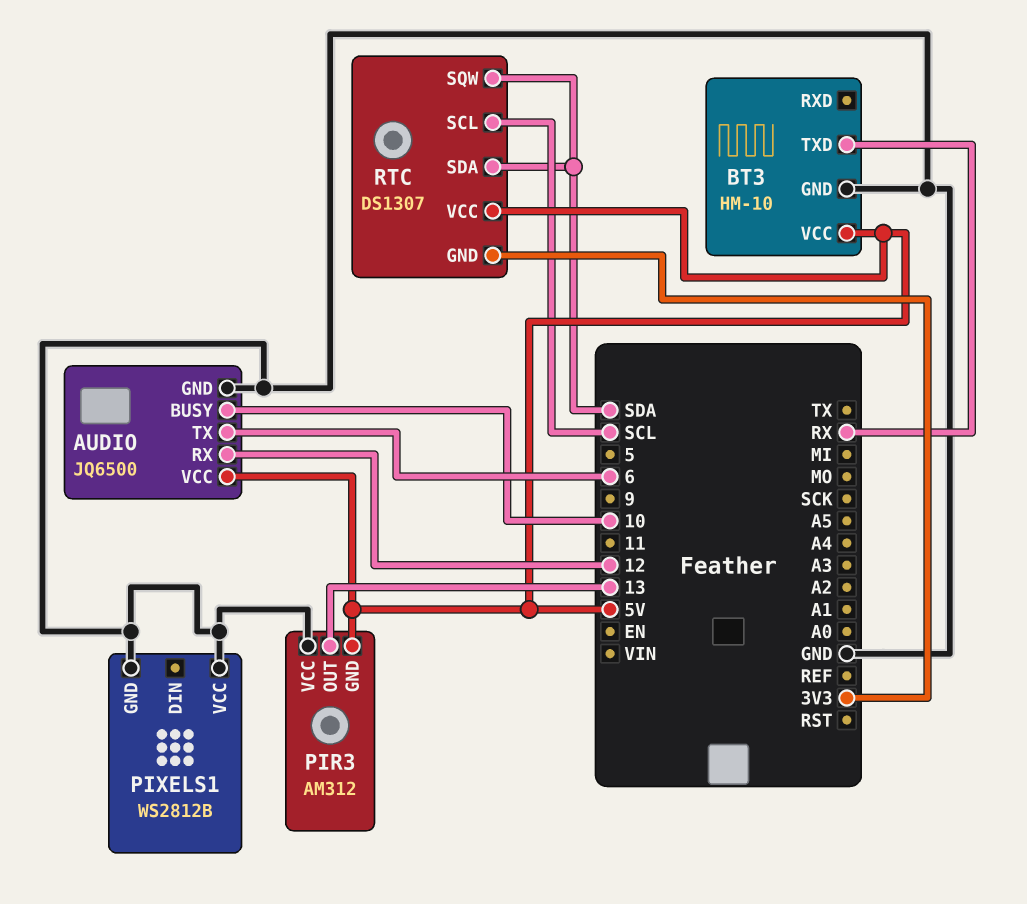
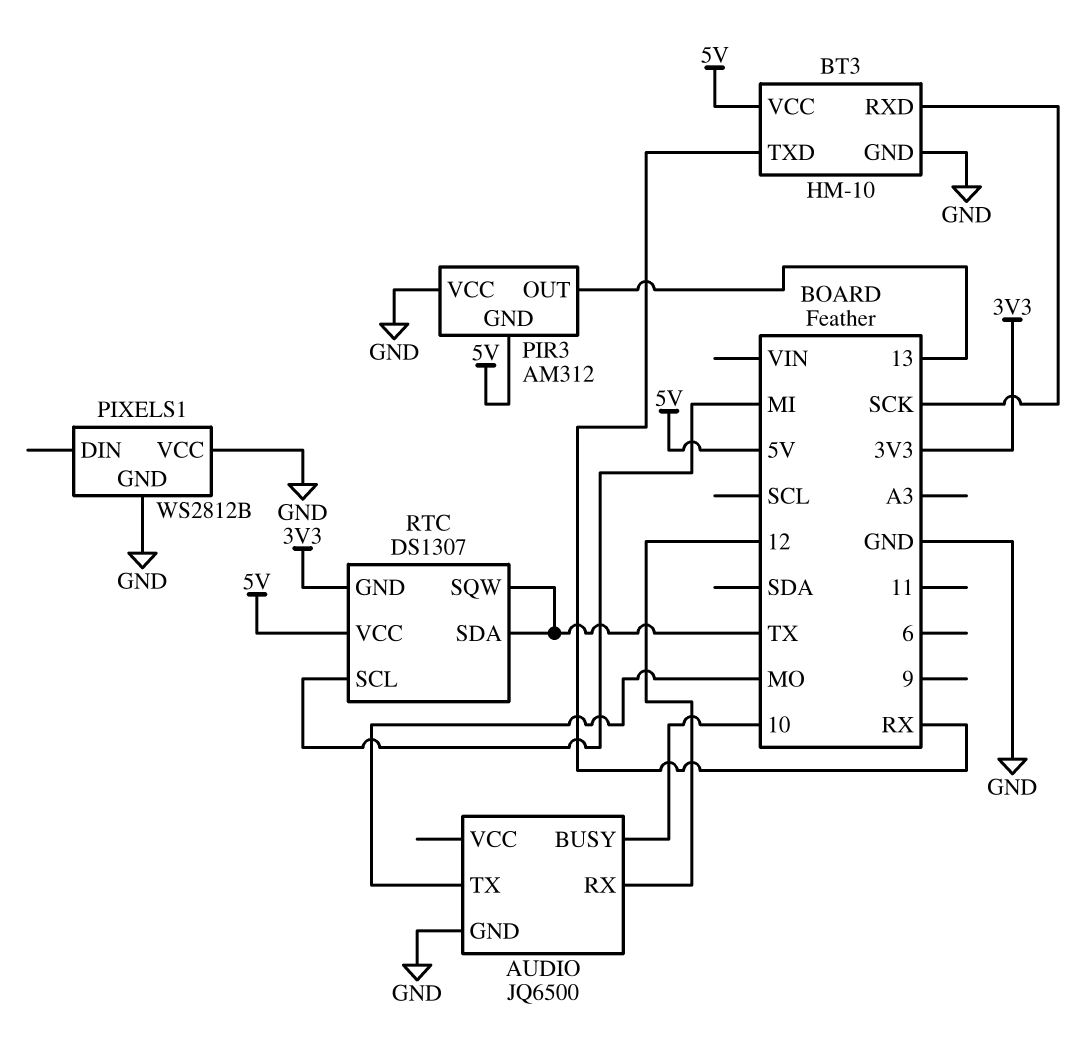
AUDIO pin TX: 6 -> MO
AUDIO pin VCC: 5V -> none
BT3 pin RXD: none -> SCK
RTC pin SCL: SCL -> MI
RTC pin SDA: SDA -> TX
RTC pin SQW: SDA -> TX

